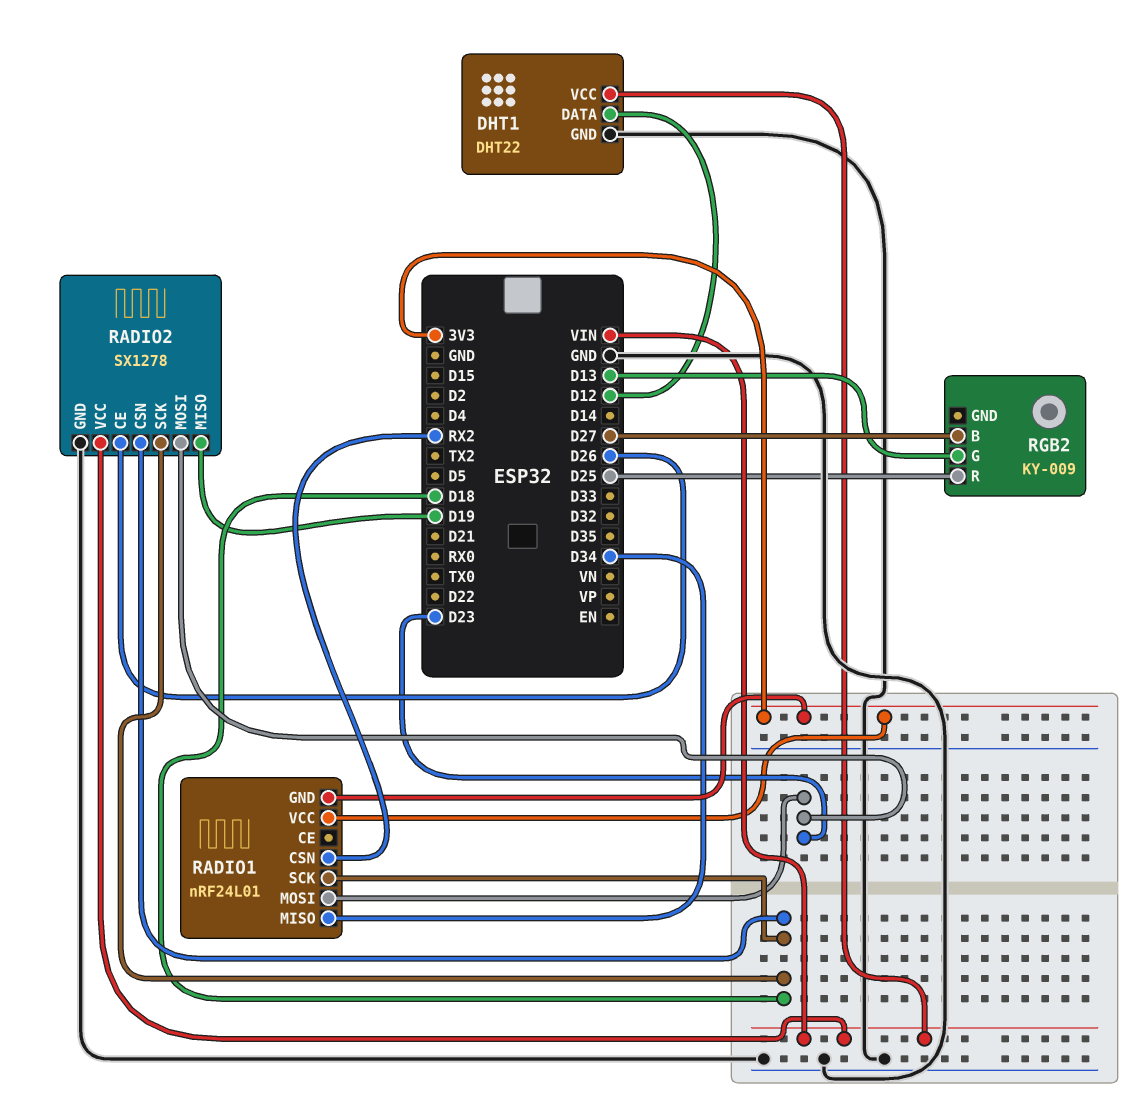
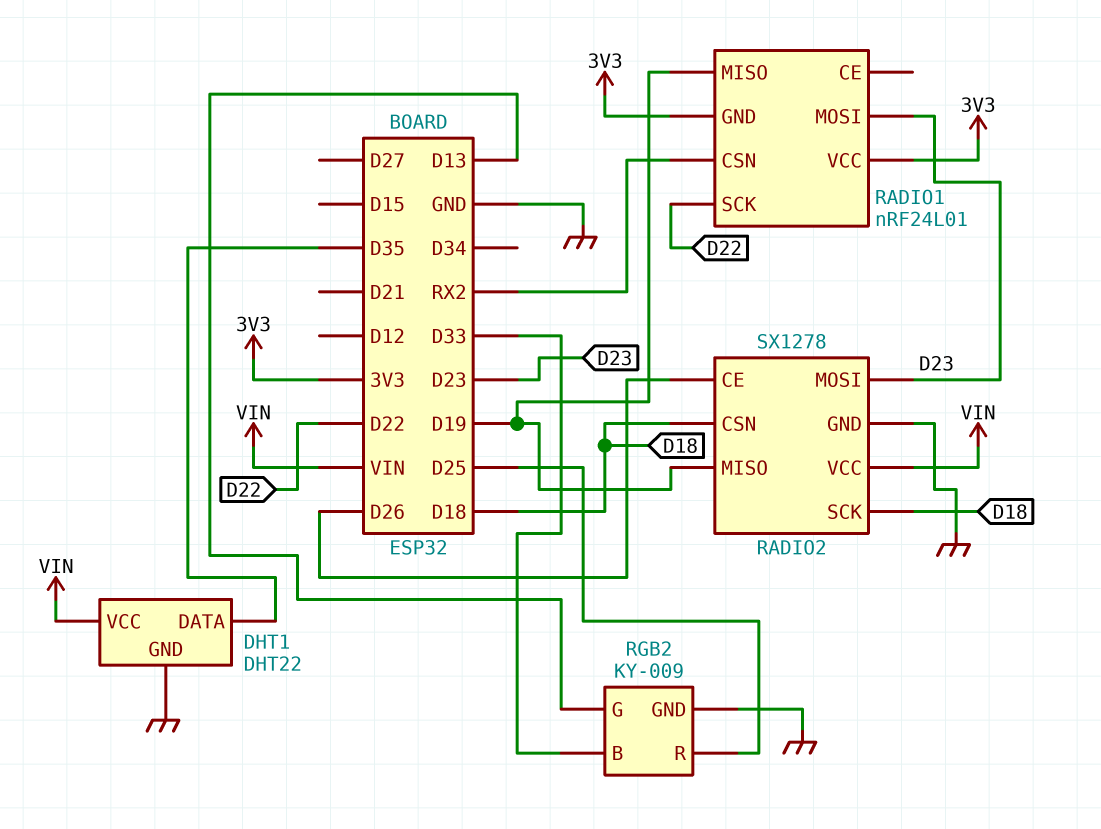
DHT1 pin DATA: D12 -> D35
RADIO1 pin MISO: D34 -> D19
RADIO1 pin SCK: D18 -> D22
RGB2 pin B: D27 -> D33
RGB2 pin GND: none -> GND

